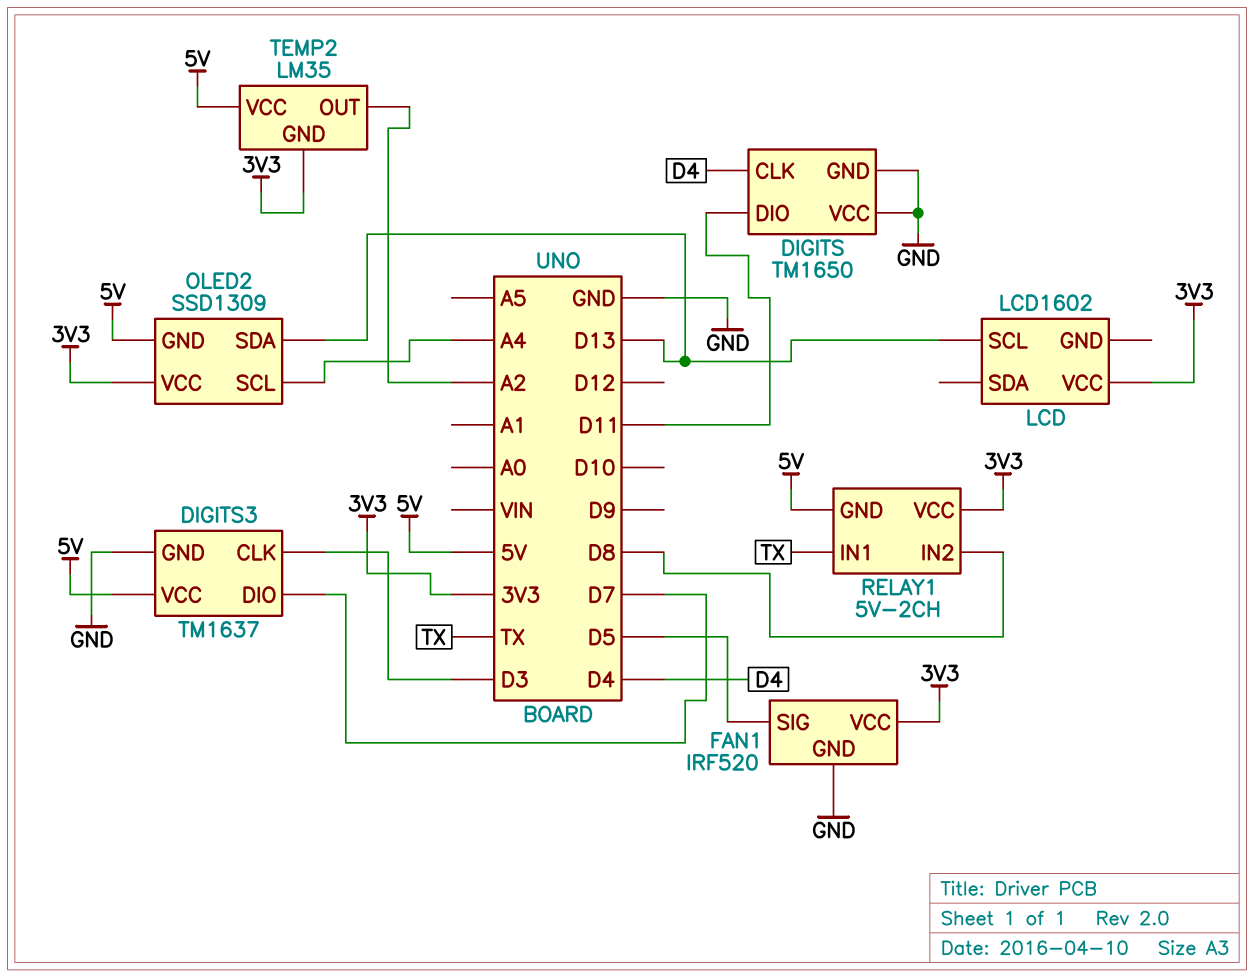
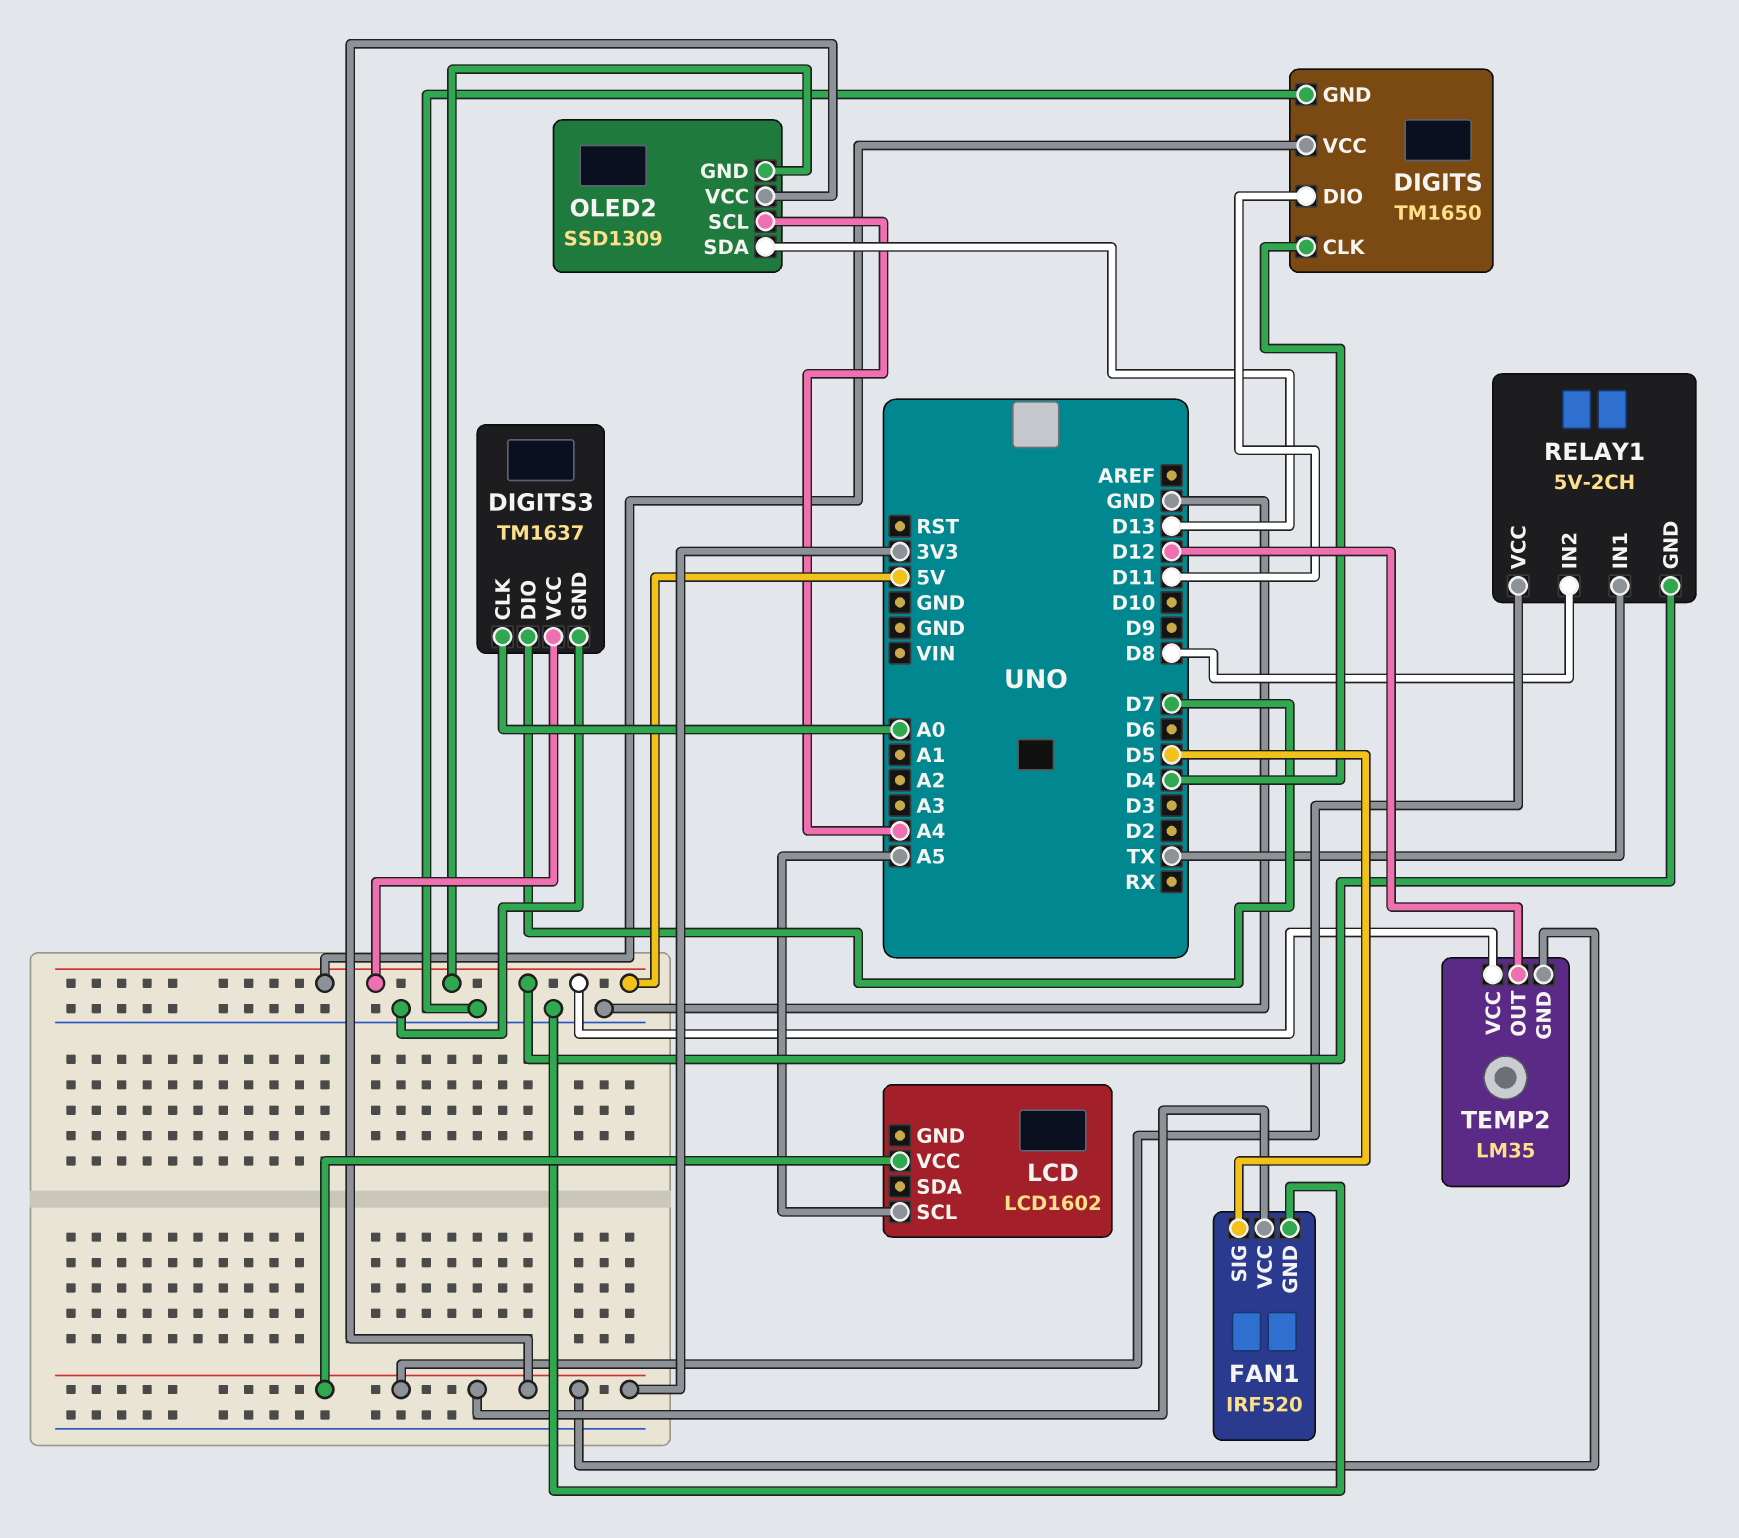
DIGITS pin VCC: GND -> 5V
DIGITS3 pin CLK: D3 -> A0
LCD pin SCL: D13 -> A5
TEMP2 pin OUT: A2 -> D12

